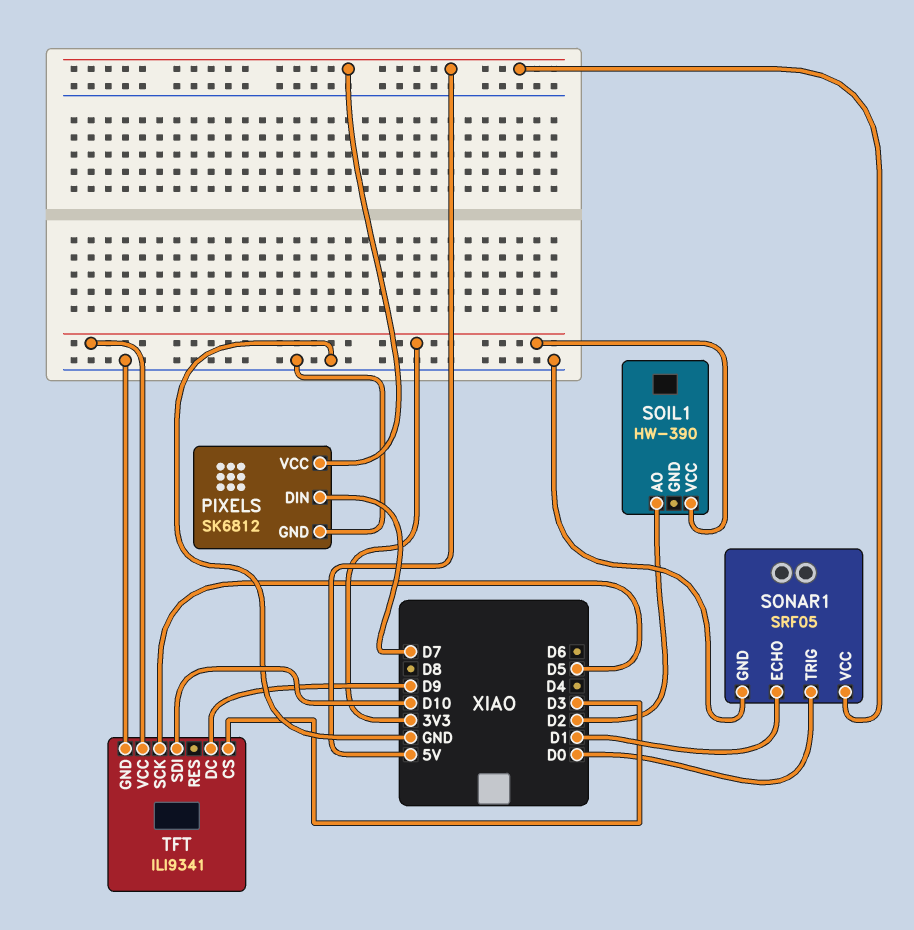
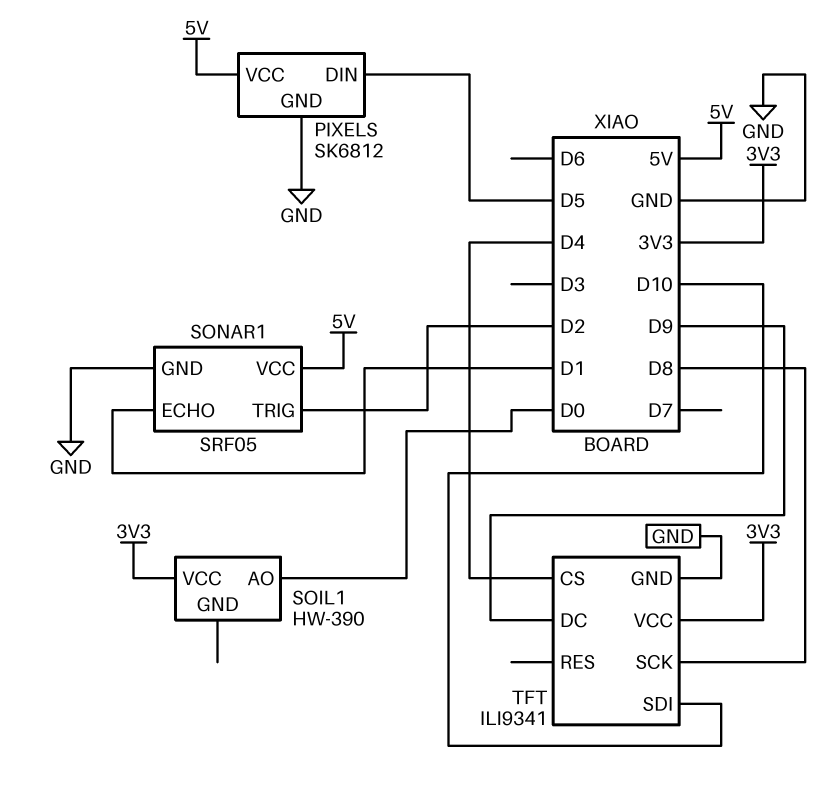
PIXELS pin DIN: D7 -> D5
SOIL1 pin AO: D2 -> D0
SONAR1 pin TRIG: D0 -> D2
TFT pin CS: D3 -> D4
TFT pin SCK: D5 -> D8

